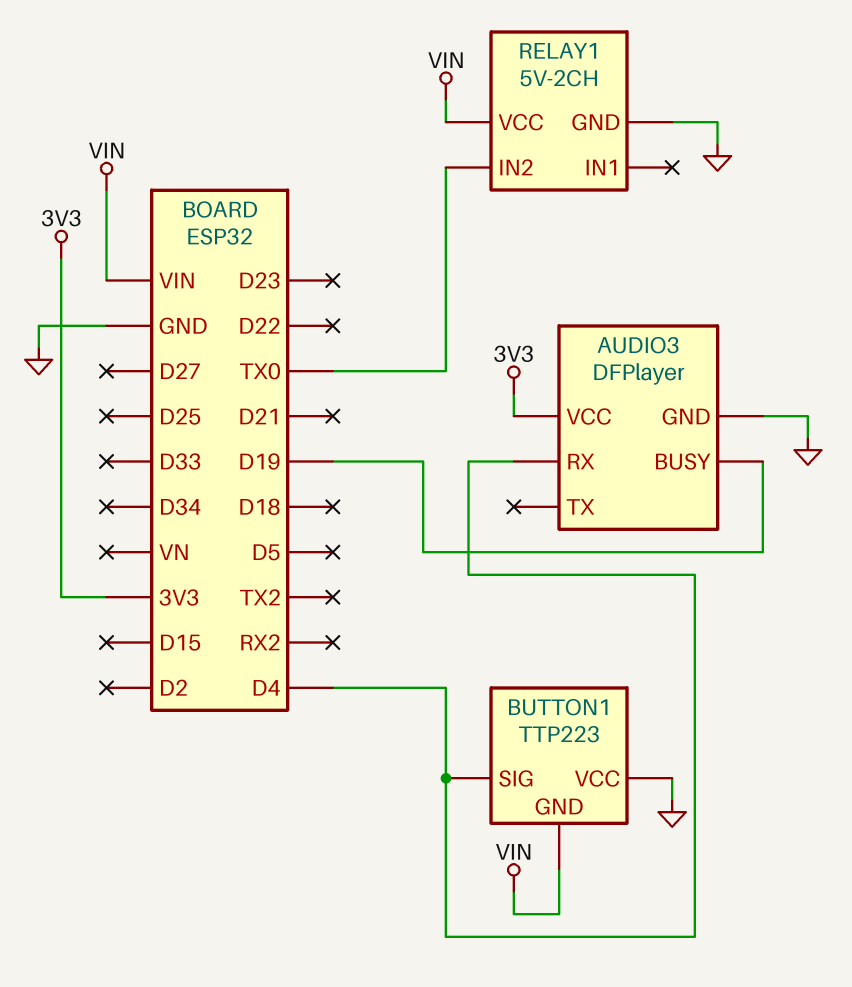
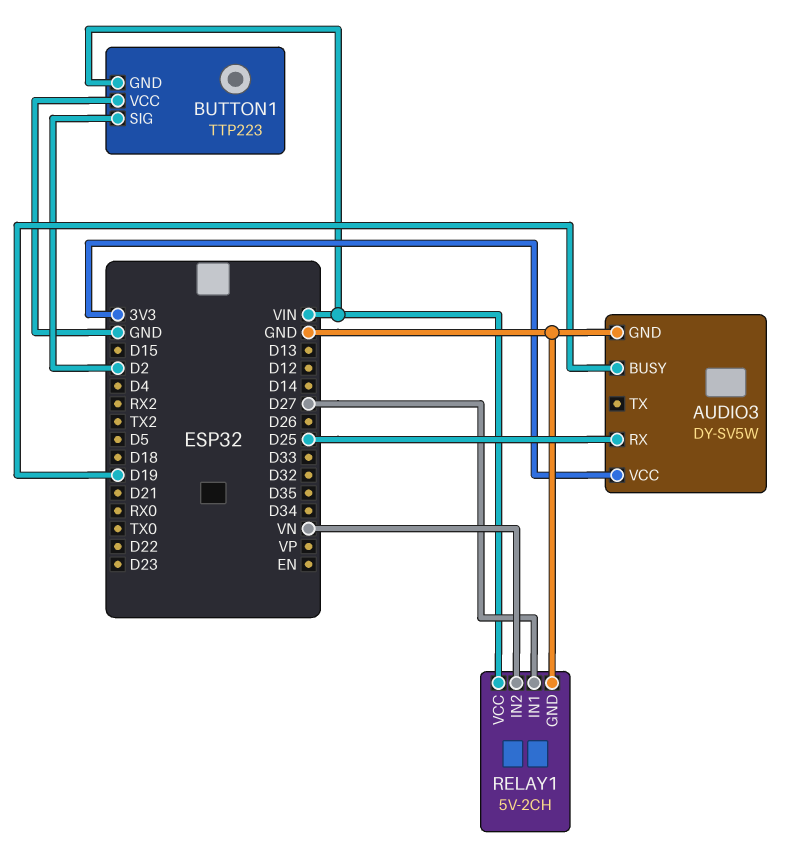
AUDIO3: DFPlayer -> DY-SV5W
AUDIO3 pin RX: D4 -> D25
BUTTON1 pin SIG: D4 -> D2
RELAY1 pin IN1: none -> D27
RELAY1 pin IN2: TX0 -> VN

